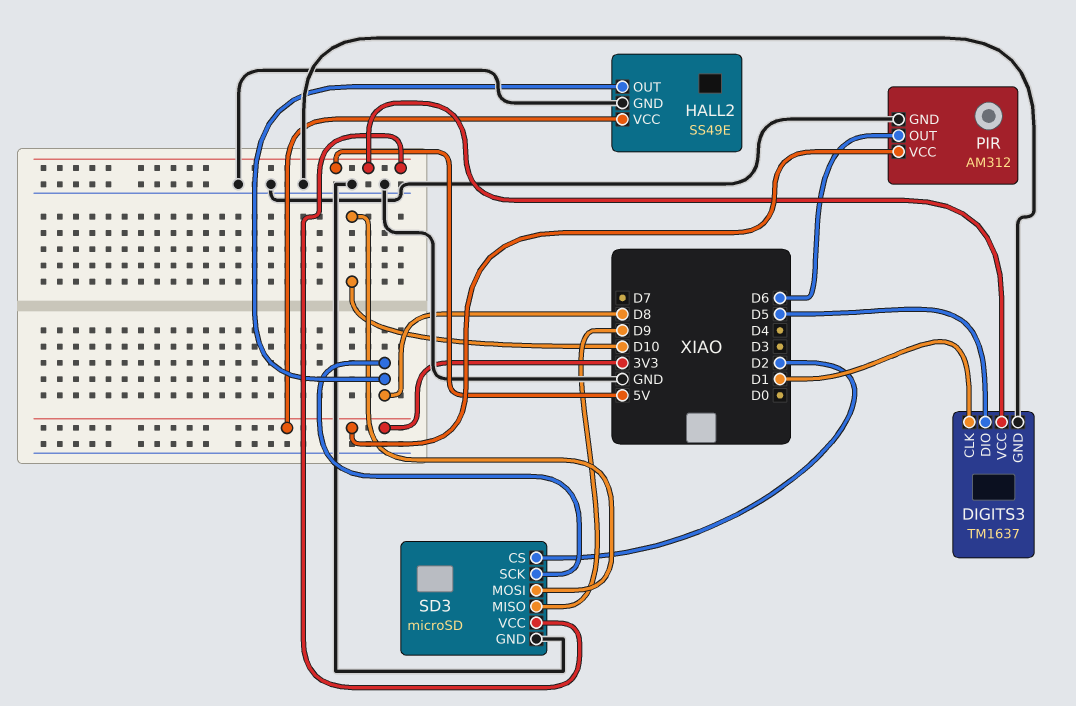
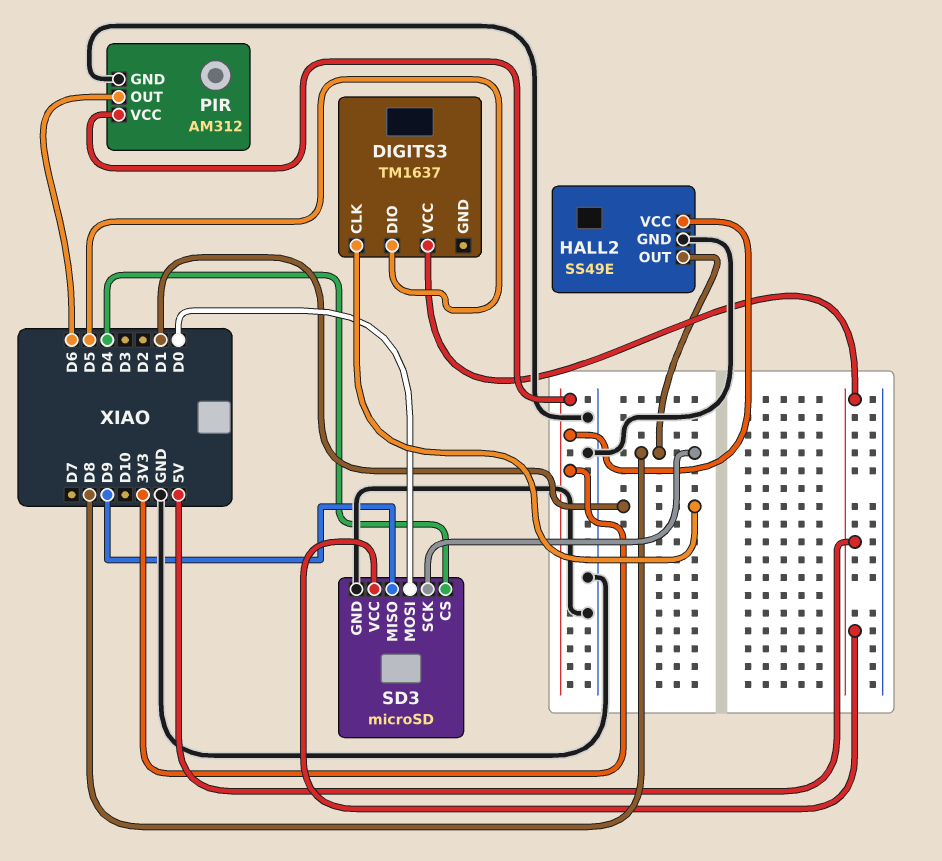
DIGITS3 pin GND: GND -> none
SD3 pin CS: D2 -> D4
SD3 pin MOSI: D10 -> D0

